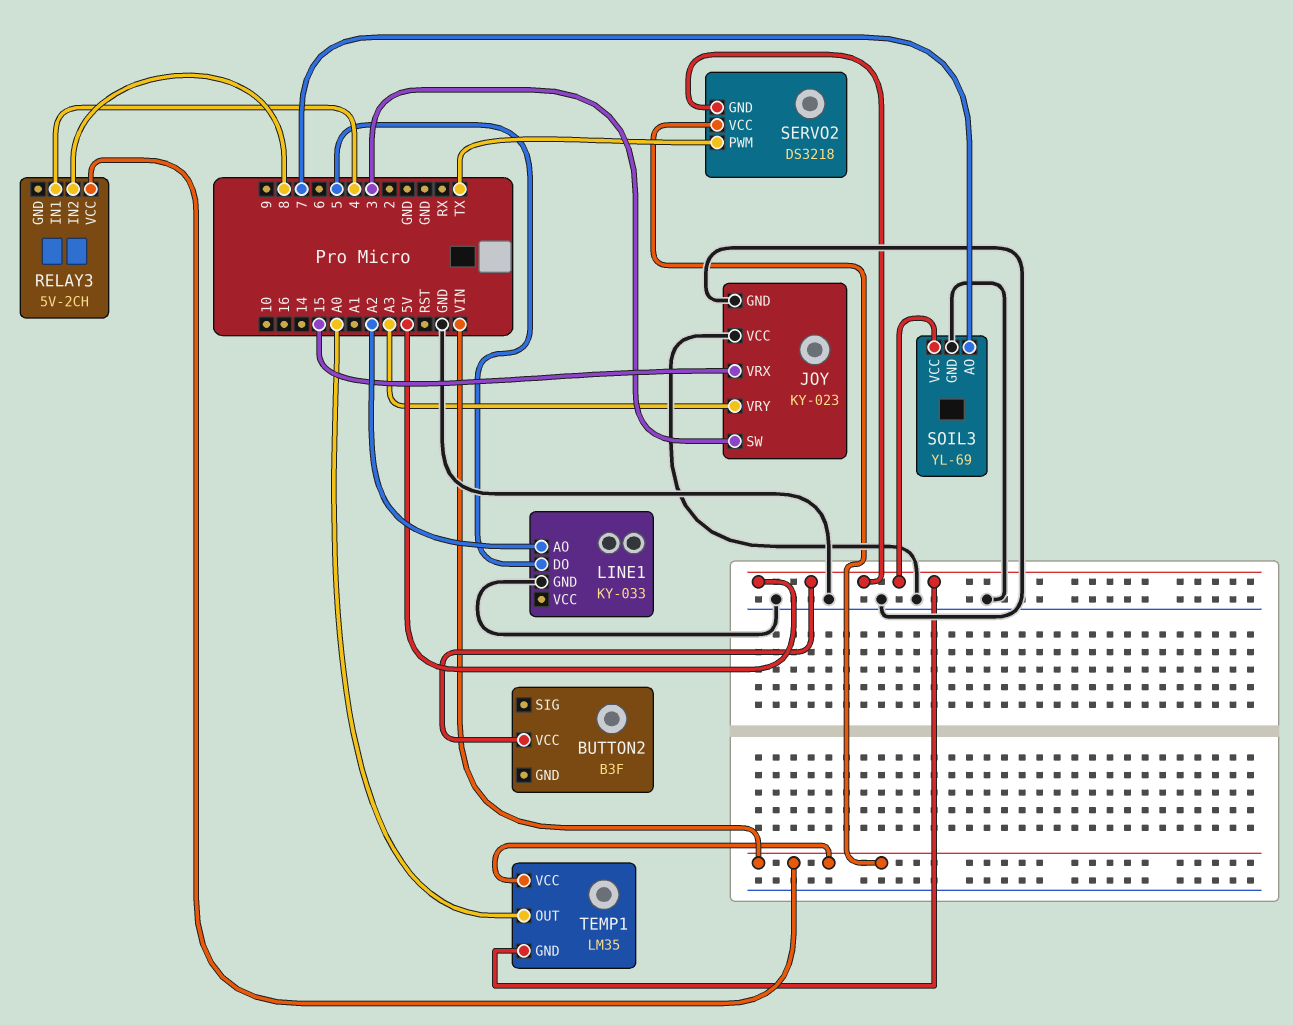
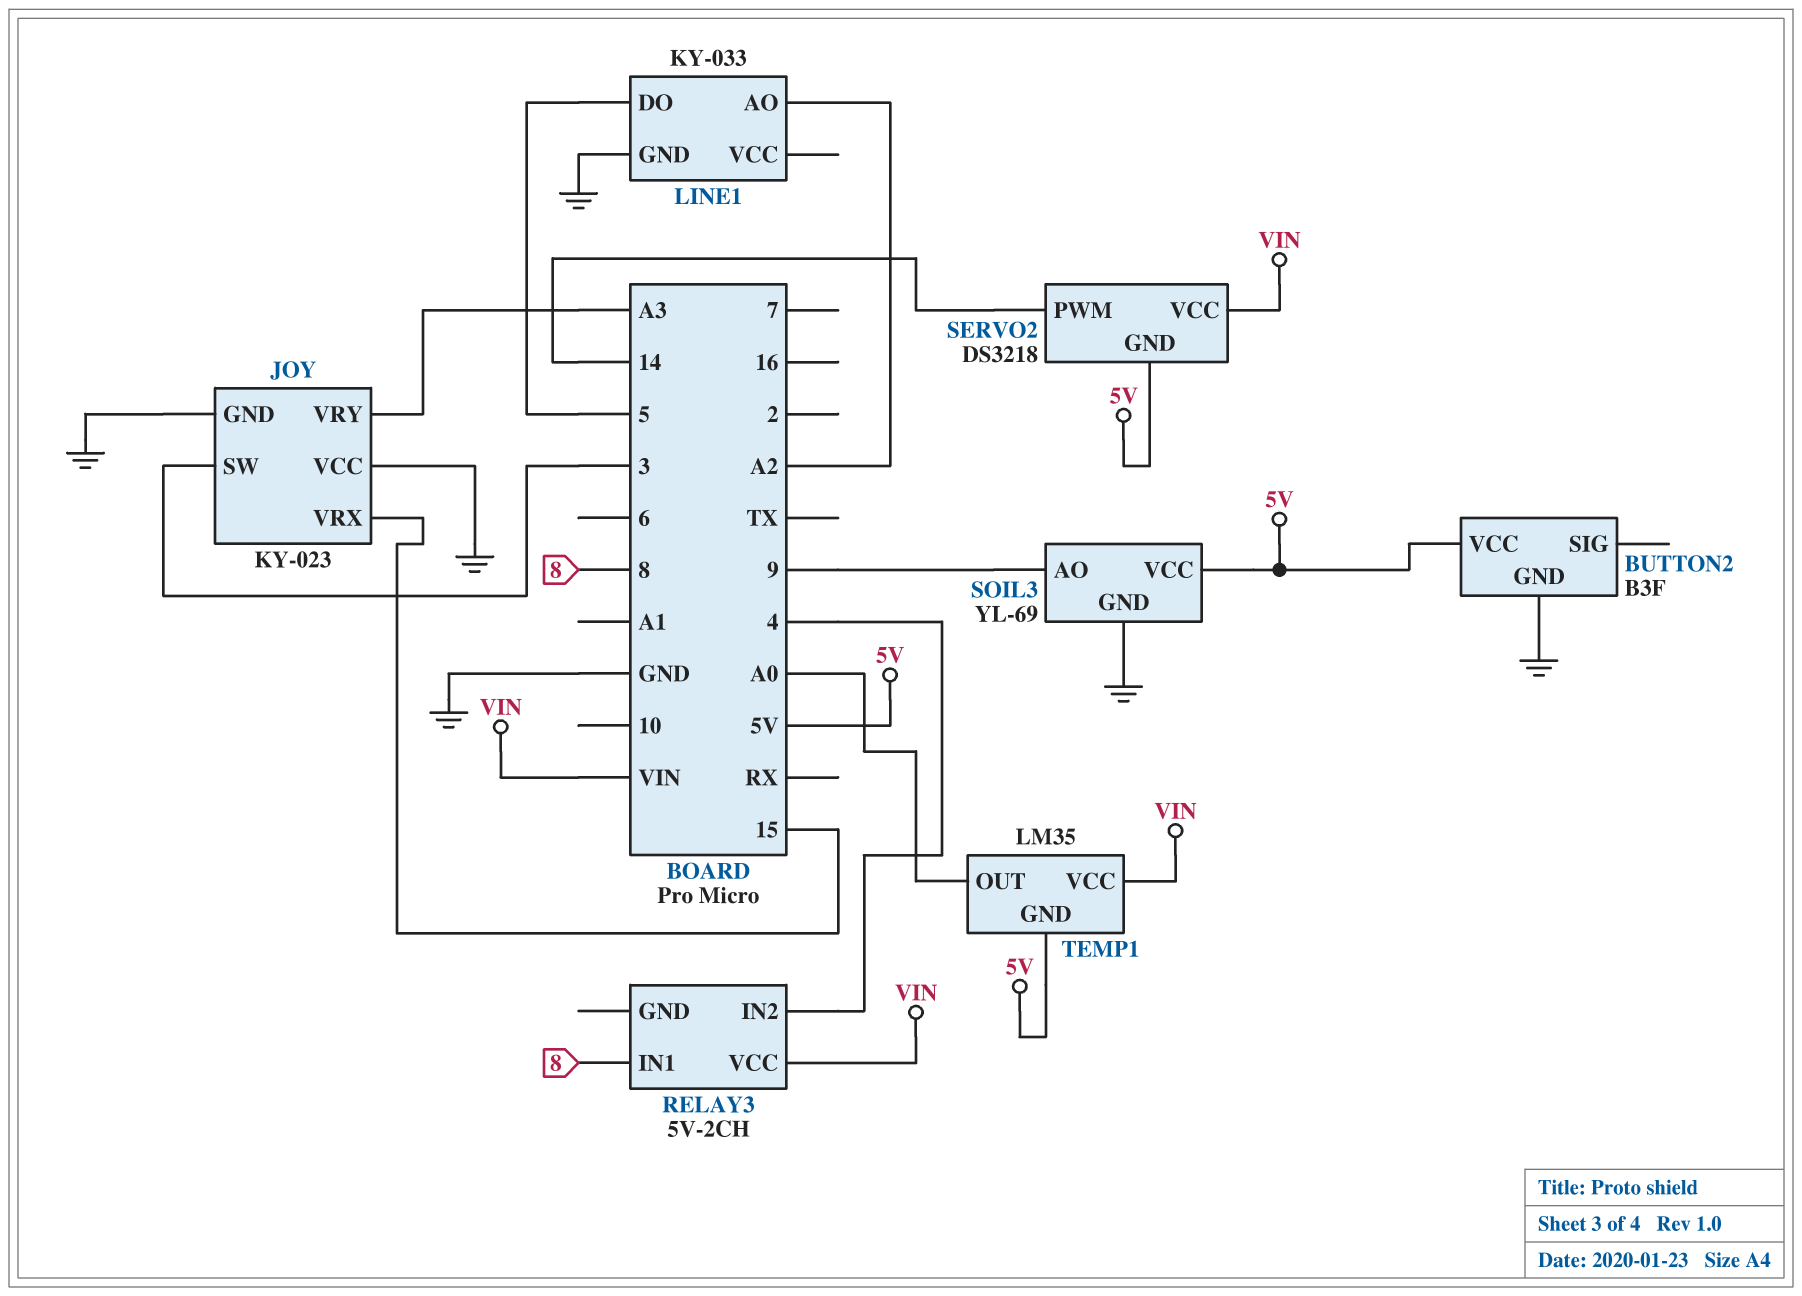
BUTTON2 pin GND: none -> GND
RELAY3 pin IN1: 4 -> 8
RELAY3 pin IN2: 8 -> 4
SERVO2 pin PWM: TX -> 14
SOIL3 pin AO: 7 -> 9

